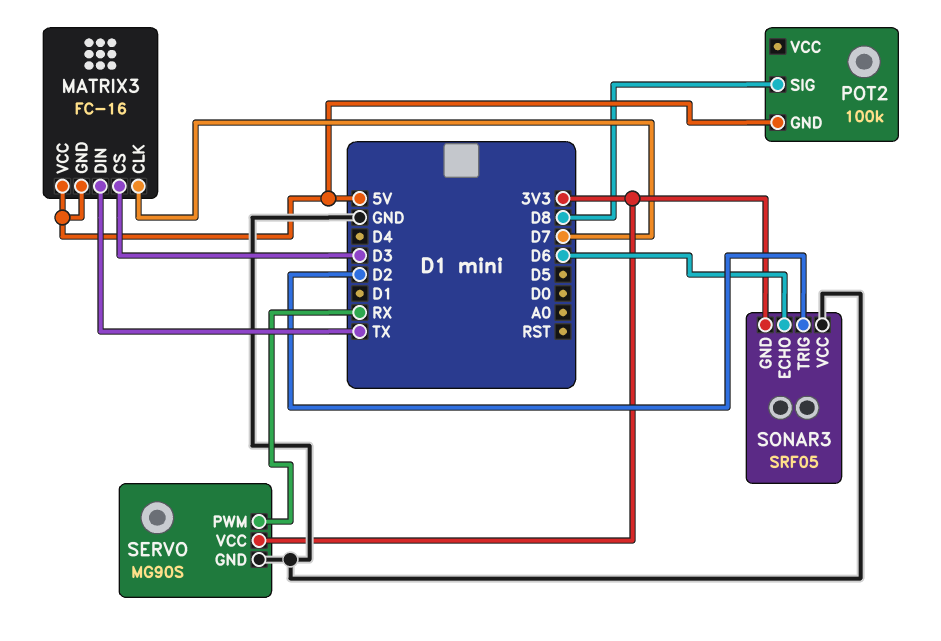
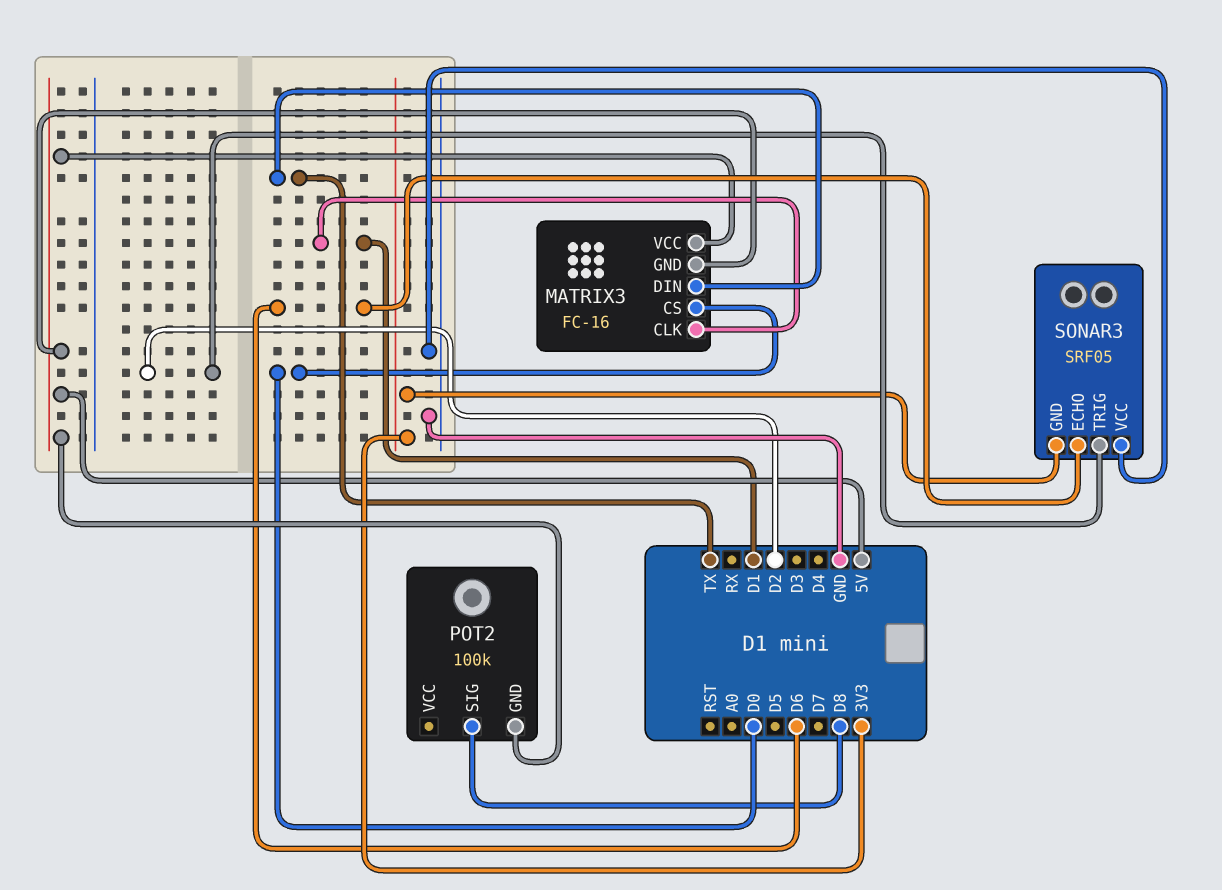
MATRIX3 pin CLK: D7 -> D1
MATRIX3 pin CS: D3 -> D0
SERVO: MG90S -> none
SERVO pin GND: GND -> none
SERVO pin PWM: RX -> none
SERVO pin VCC: 3V3 -> none

